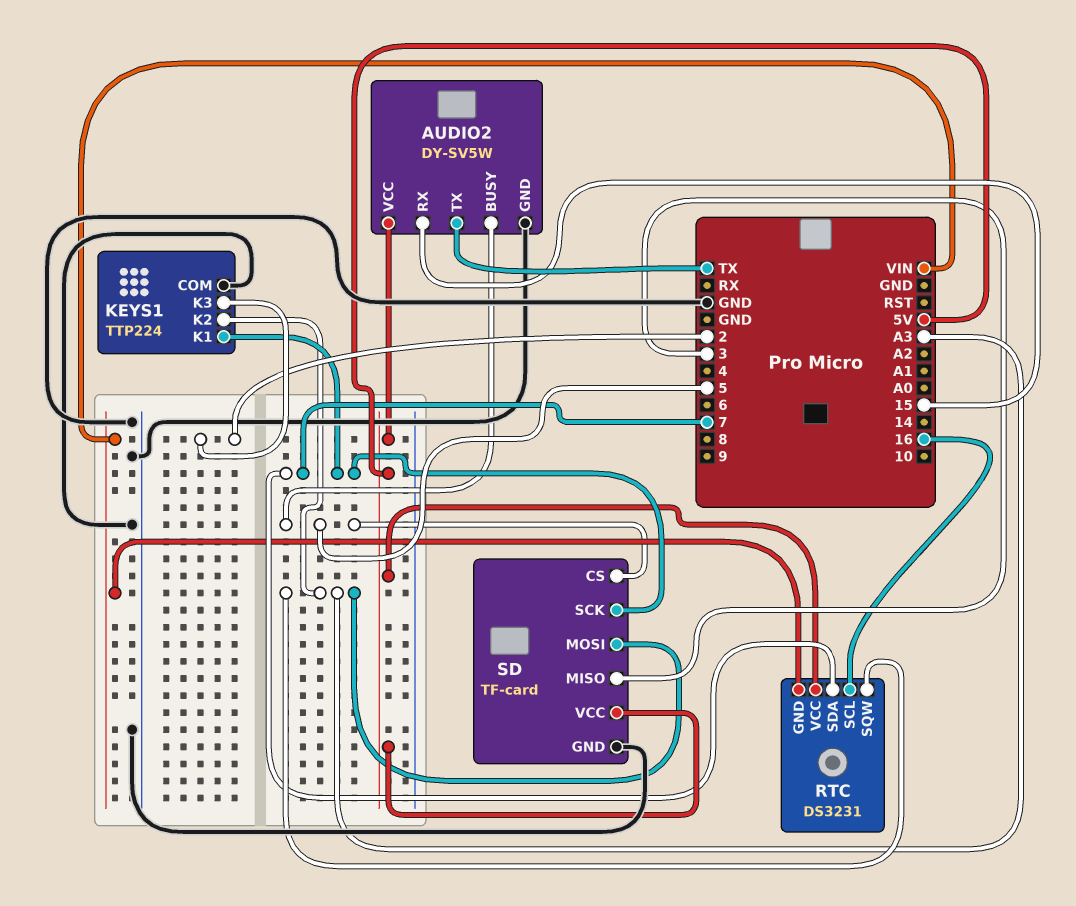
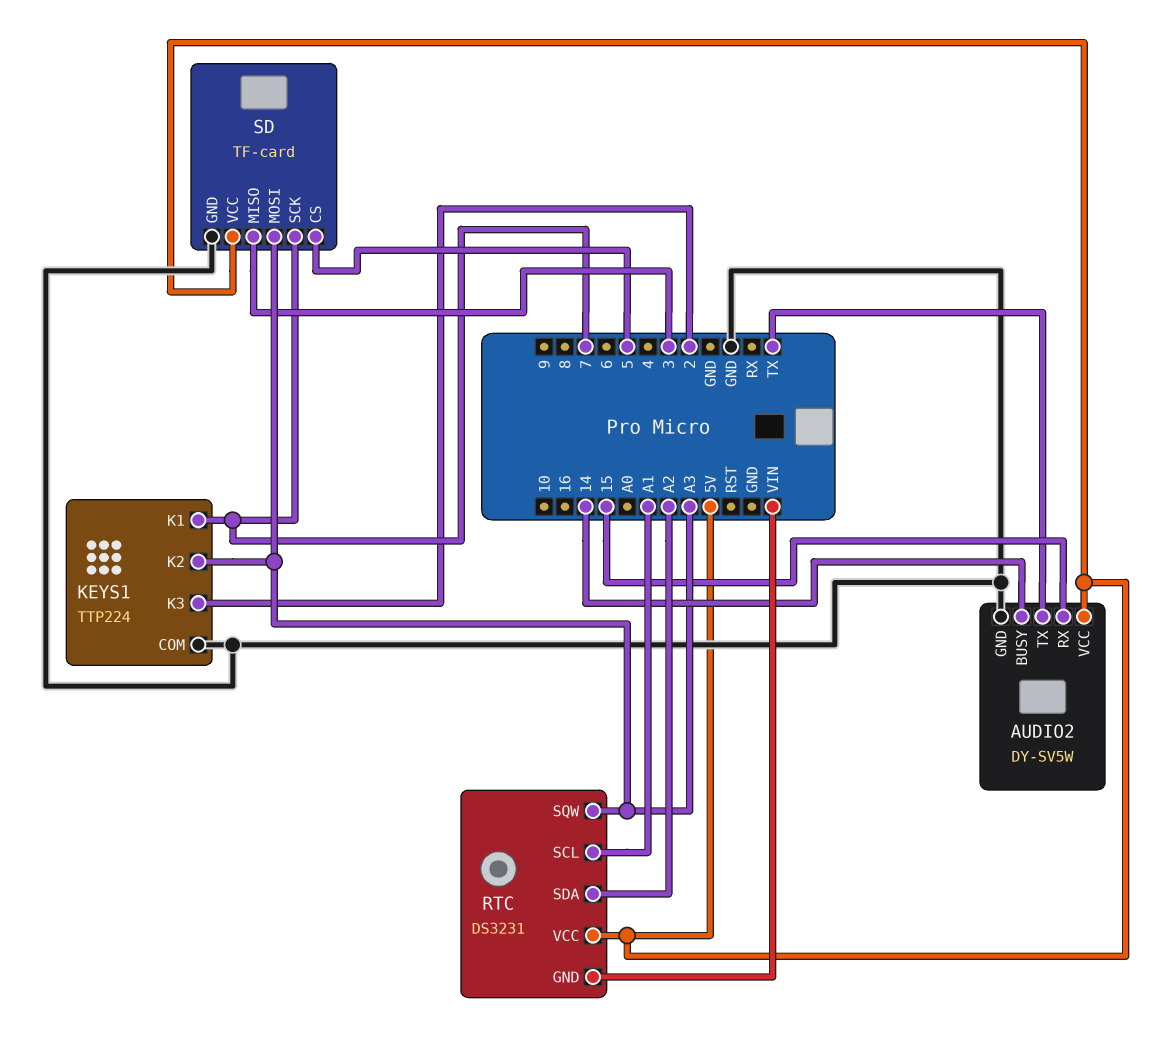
AUDIO2 pin BUSY: 5 -> 14
RTC pin SCL: 16 -> A1
RTC pin SDA: 7 -> A2

